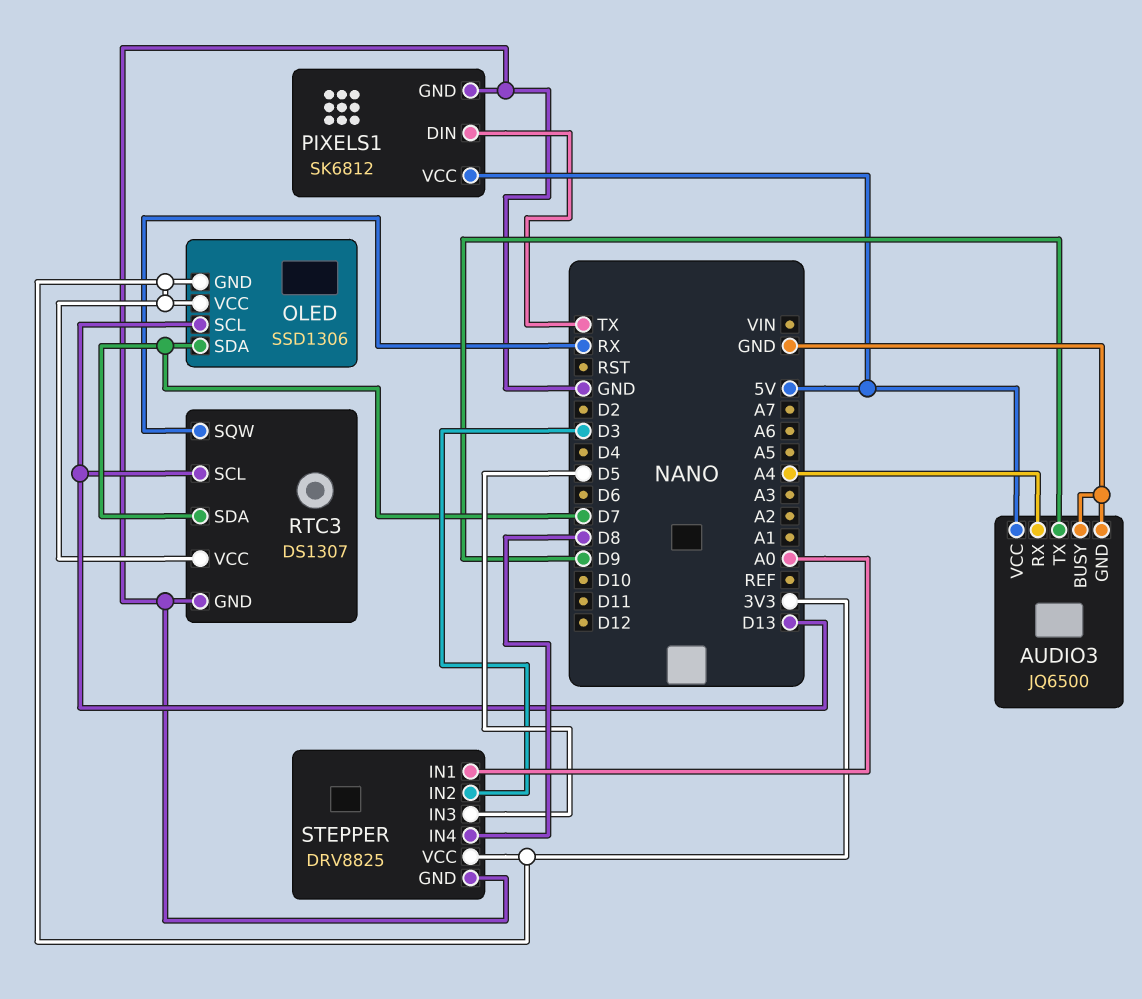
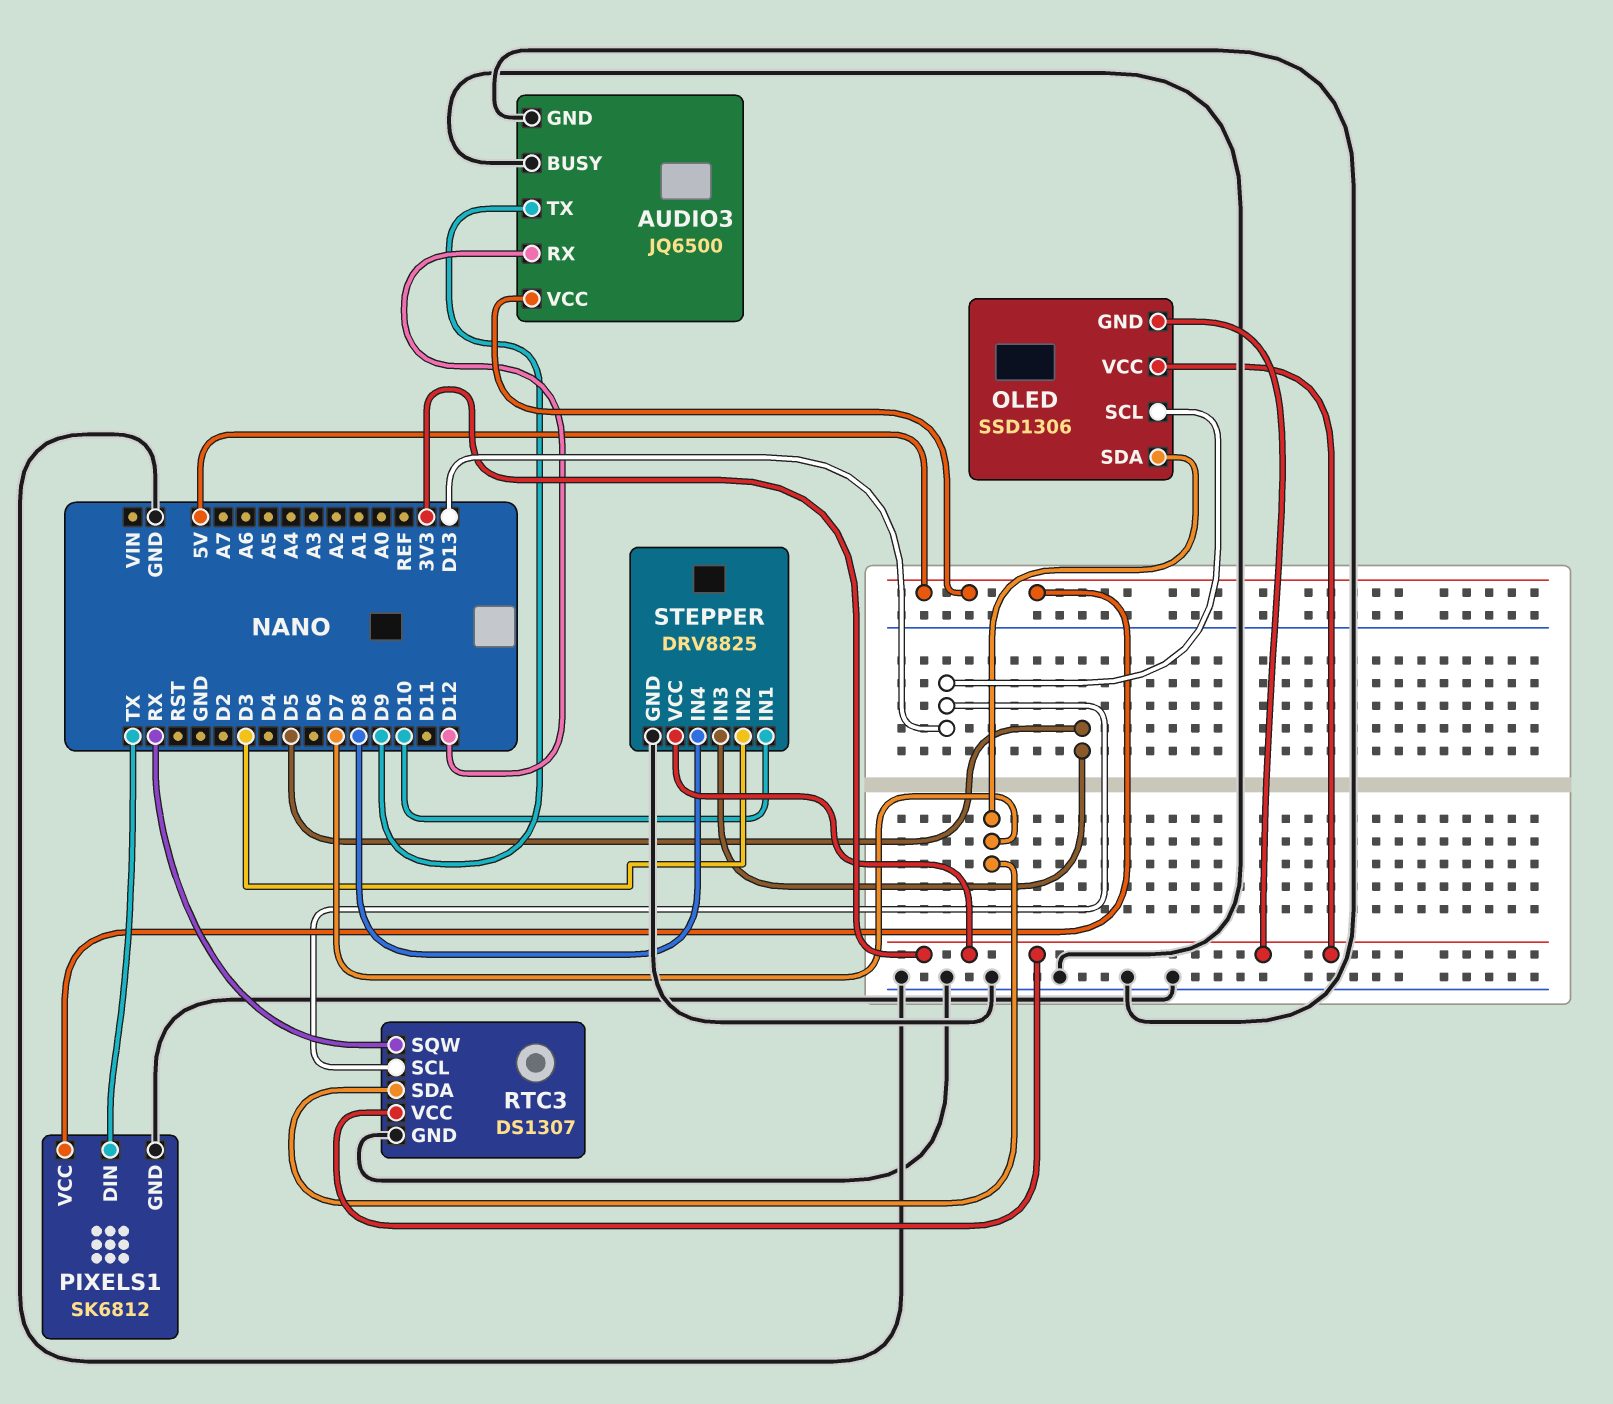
AUDIO3 pin RX: A4 -> D12
STEPPER pin IN1: A0 -> D10

